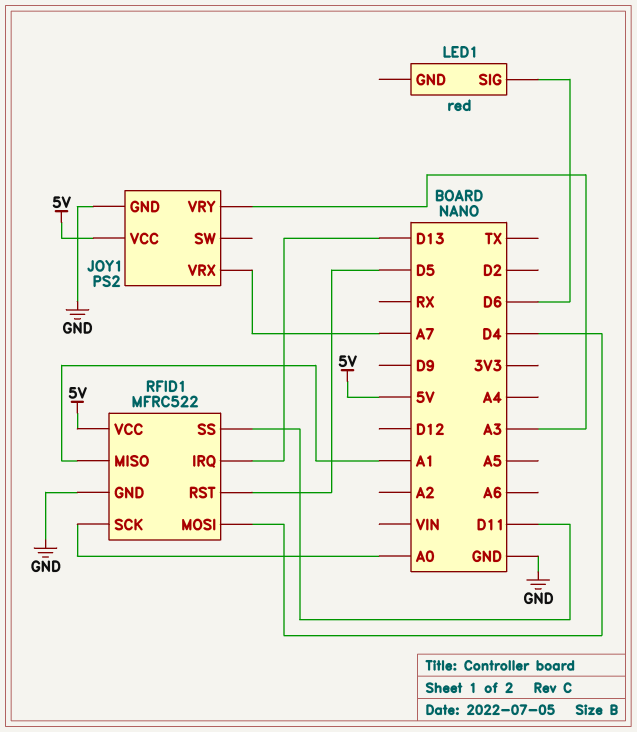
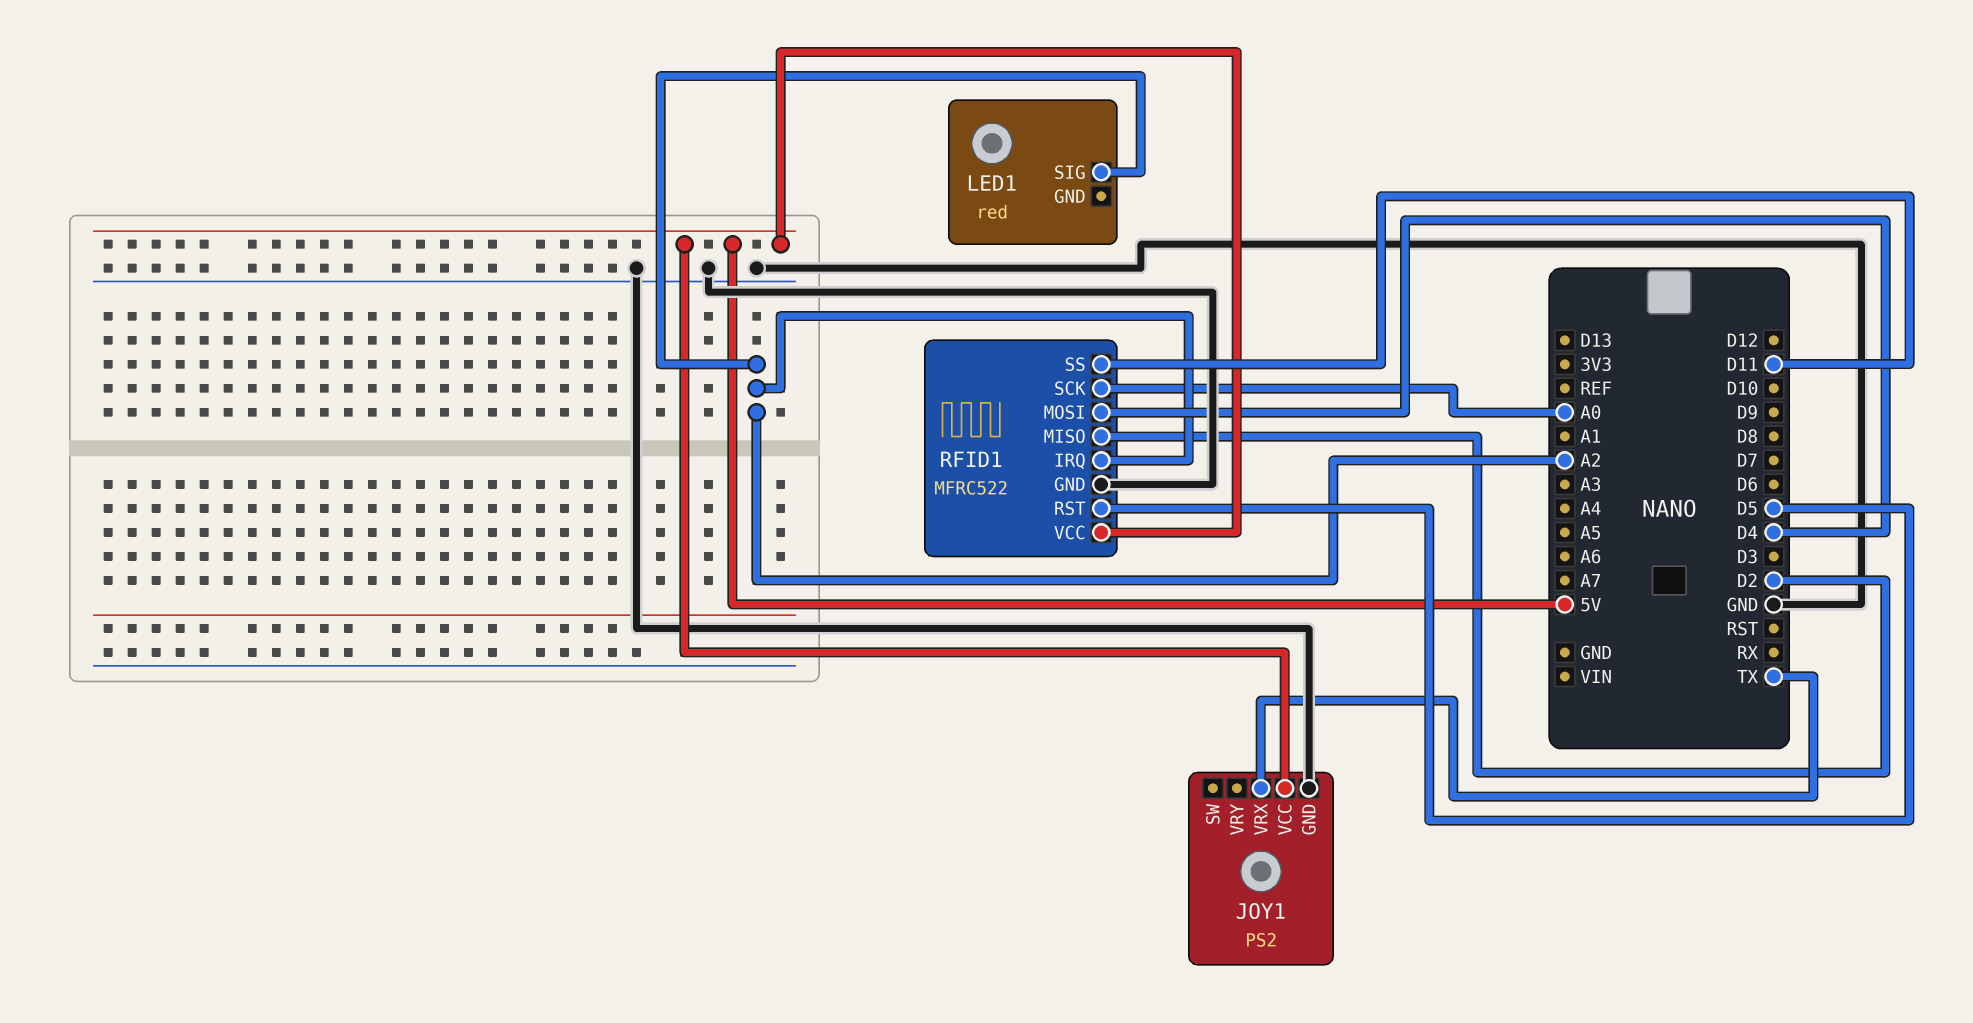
JOY1 pin VRX: A7 -> TX
JOY1 pin VRY: A3 -> none
LED1 pin SIG: D6 -> A2
RFID1 pin IRQ: D13 -> A2
RFID1 pin MISO: A1 -> D2

